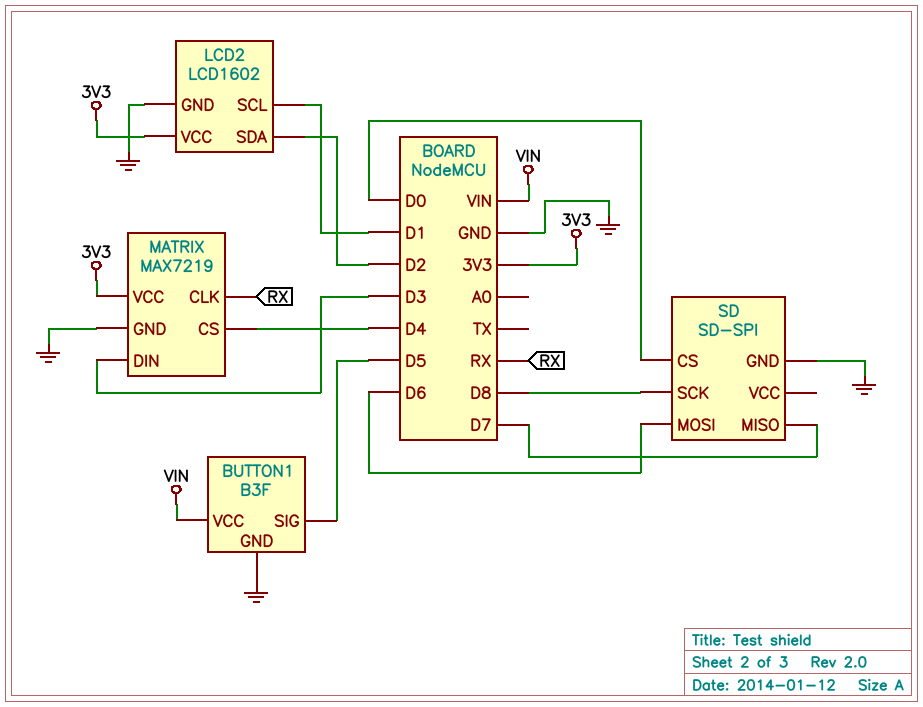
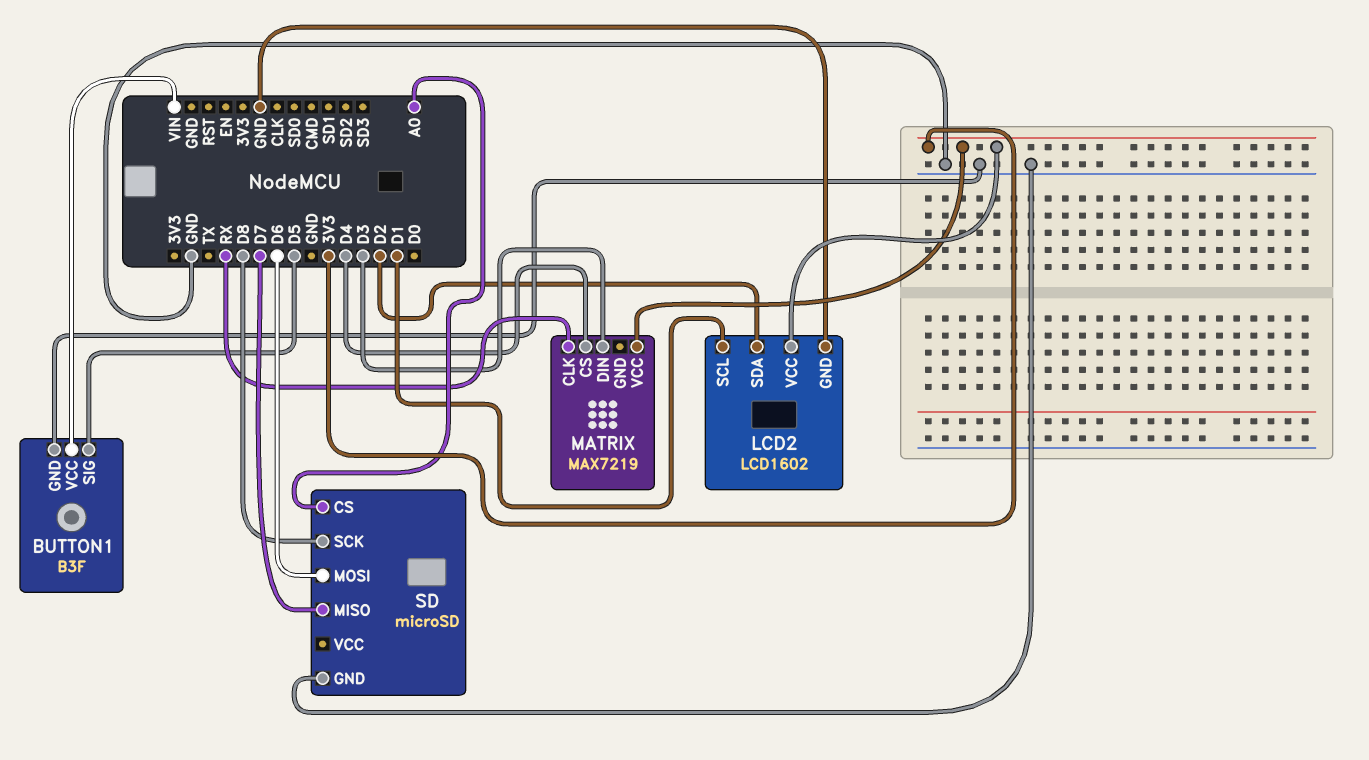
MATRIX pin GND: GND -> none
SD: SD-SPI -> microSD
SD pin CS: D0 -> A0

